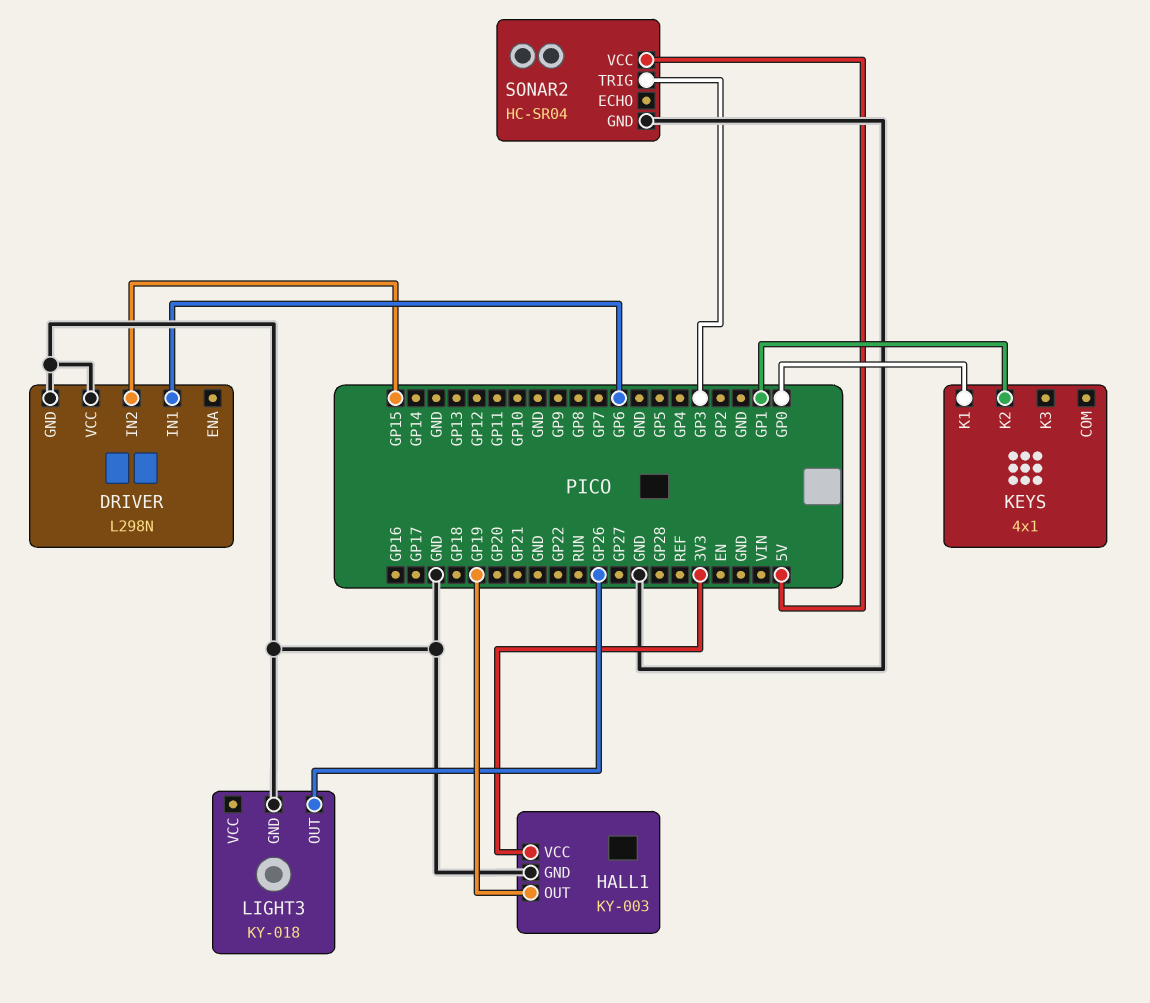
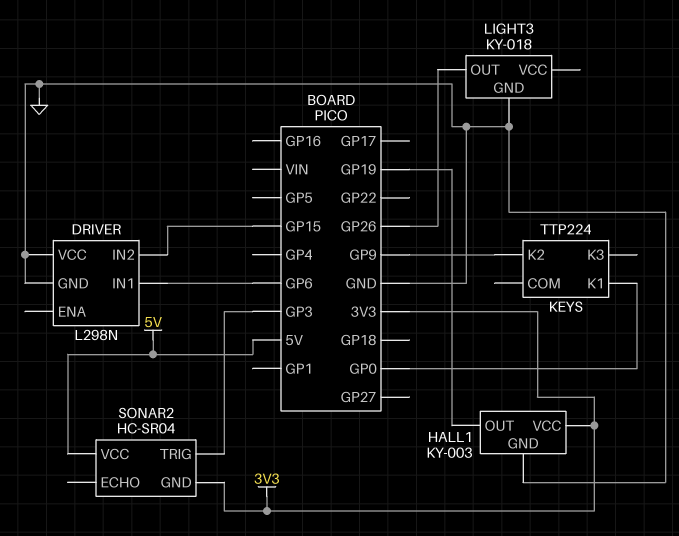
KEYS: 4x1 -> TTP224
KEYS pin K2: GP1 -> GP9
SONAR2 pin GND: GND -> 3V3

